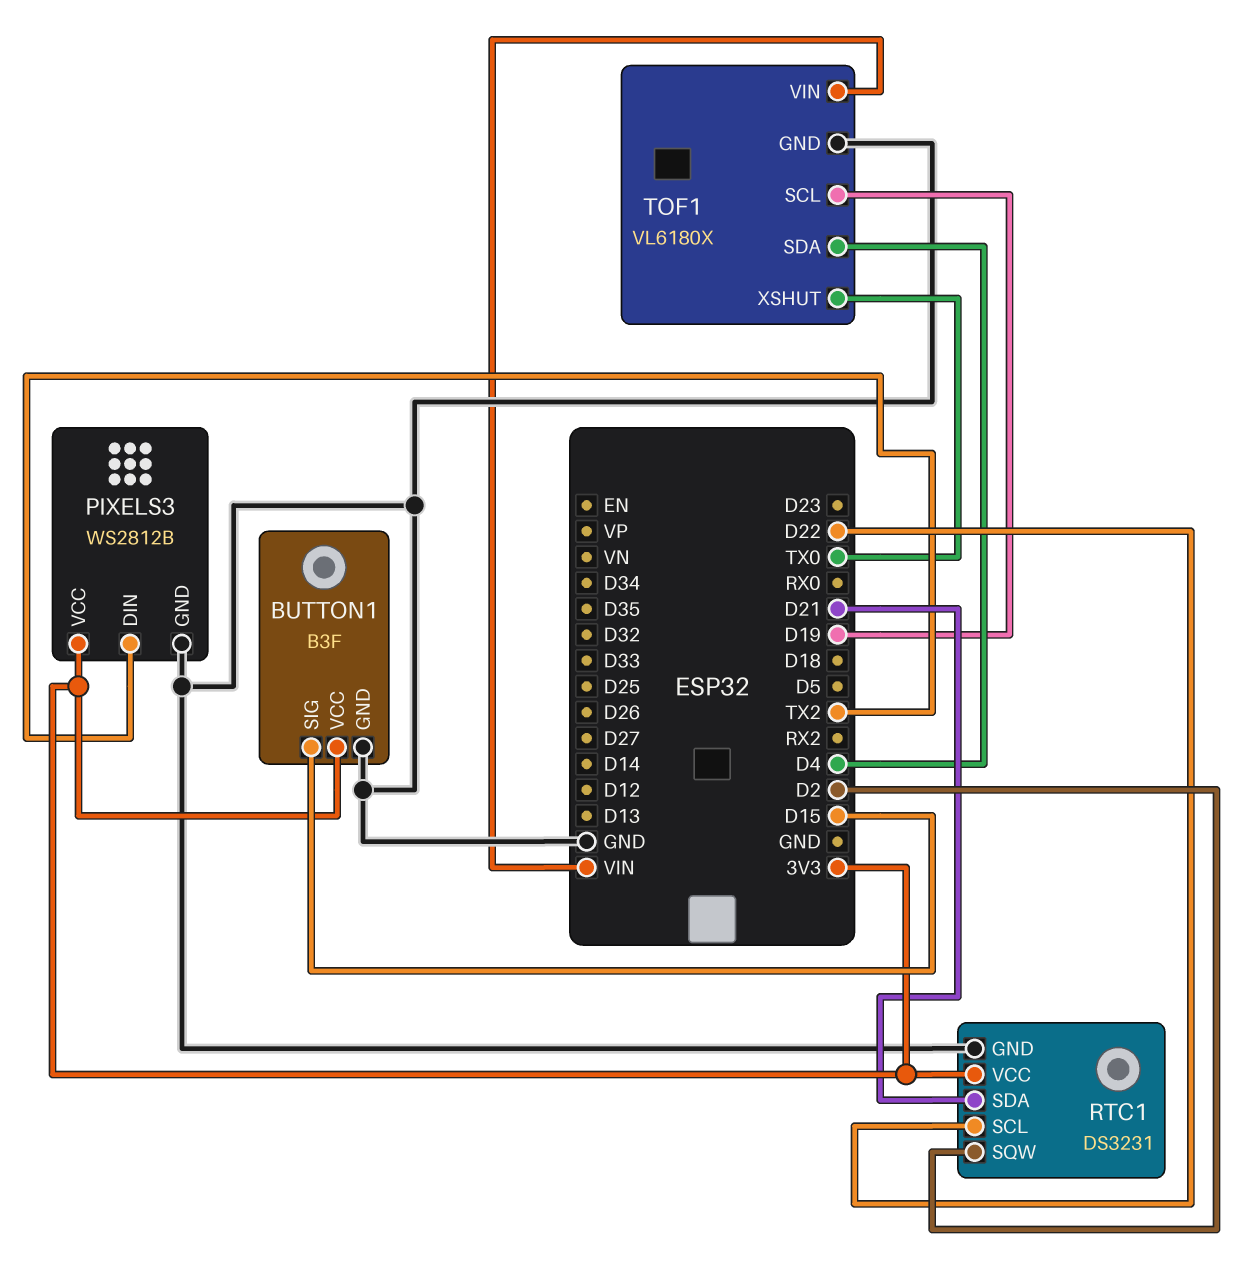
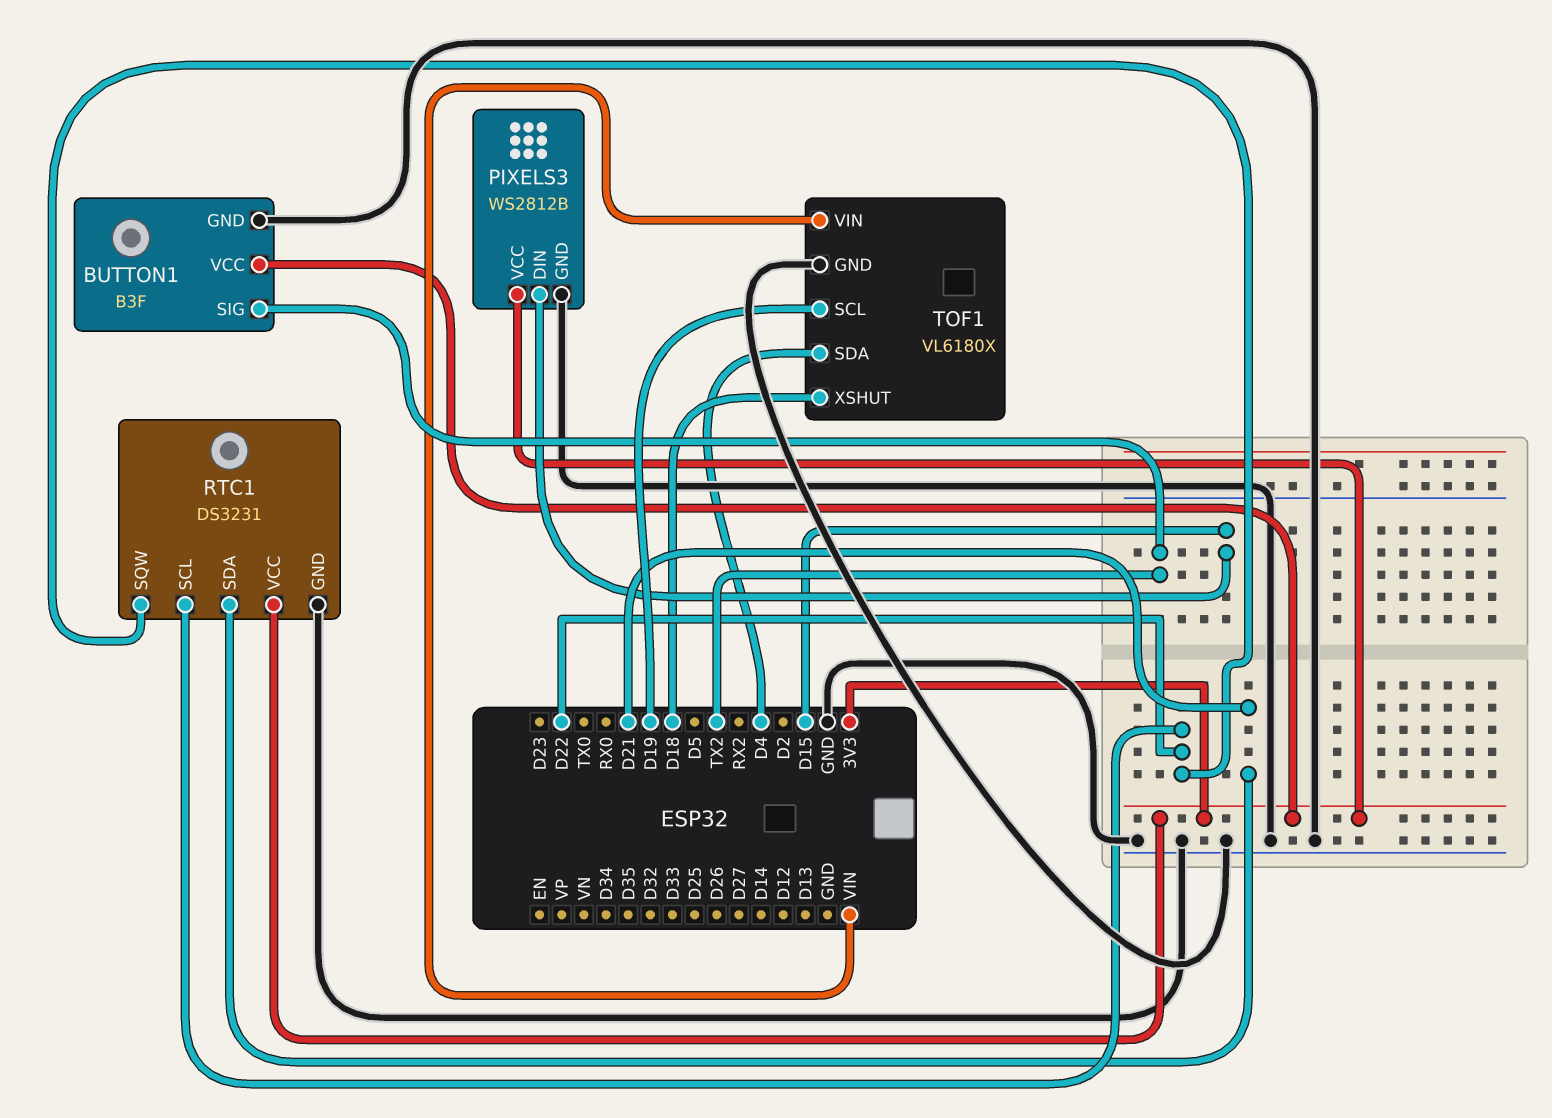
BUTTON1 pin SIG: D15 -> TX2
PIXELS3 pin DIN: TX2 -> D15
RTC1 pin SQW: D2 -> D22
TOF1 pin XSHUT: TX0 -> D18

